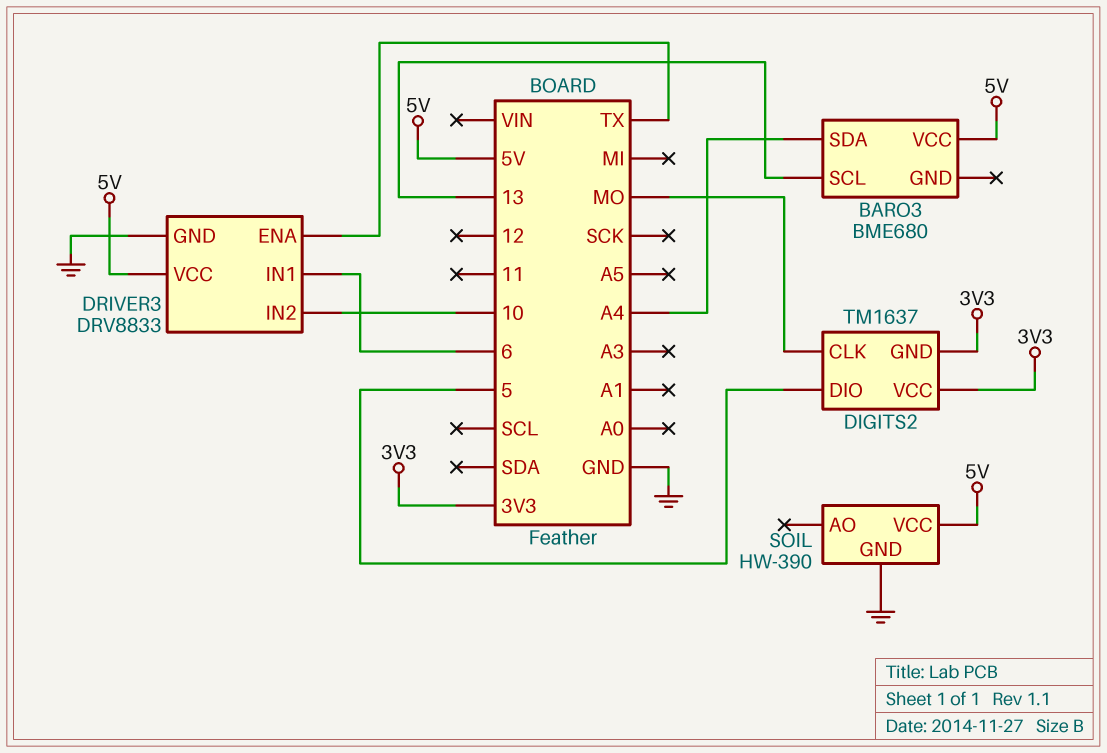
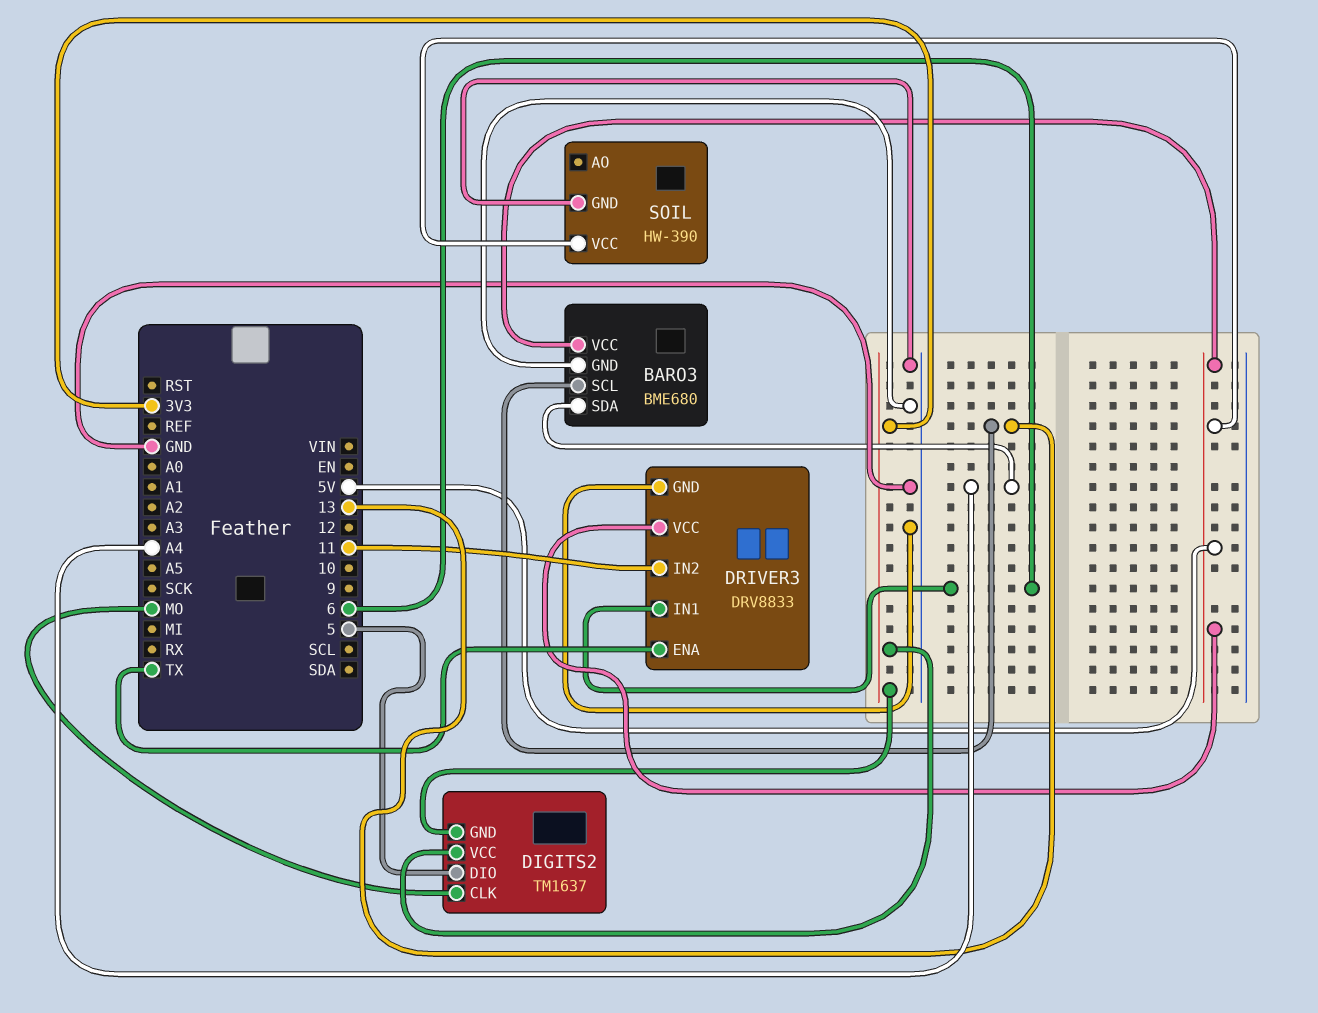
BARO3 pin GND: none -> GND
DRIVER3 pin IN2: 10 -> 11

